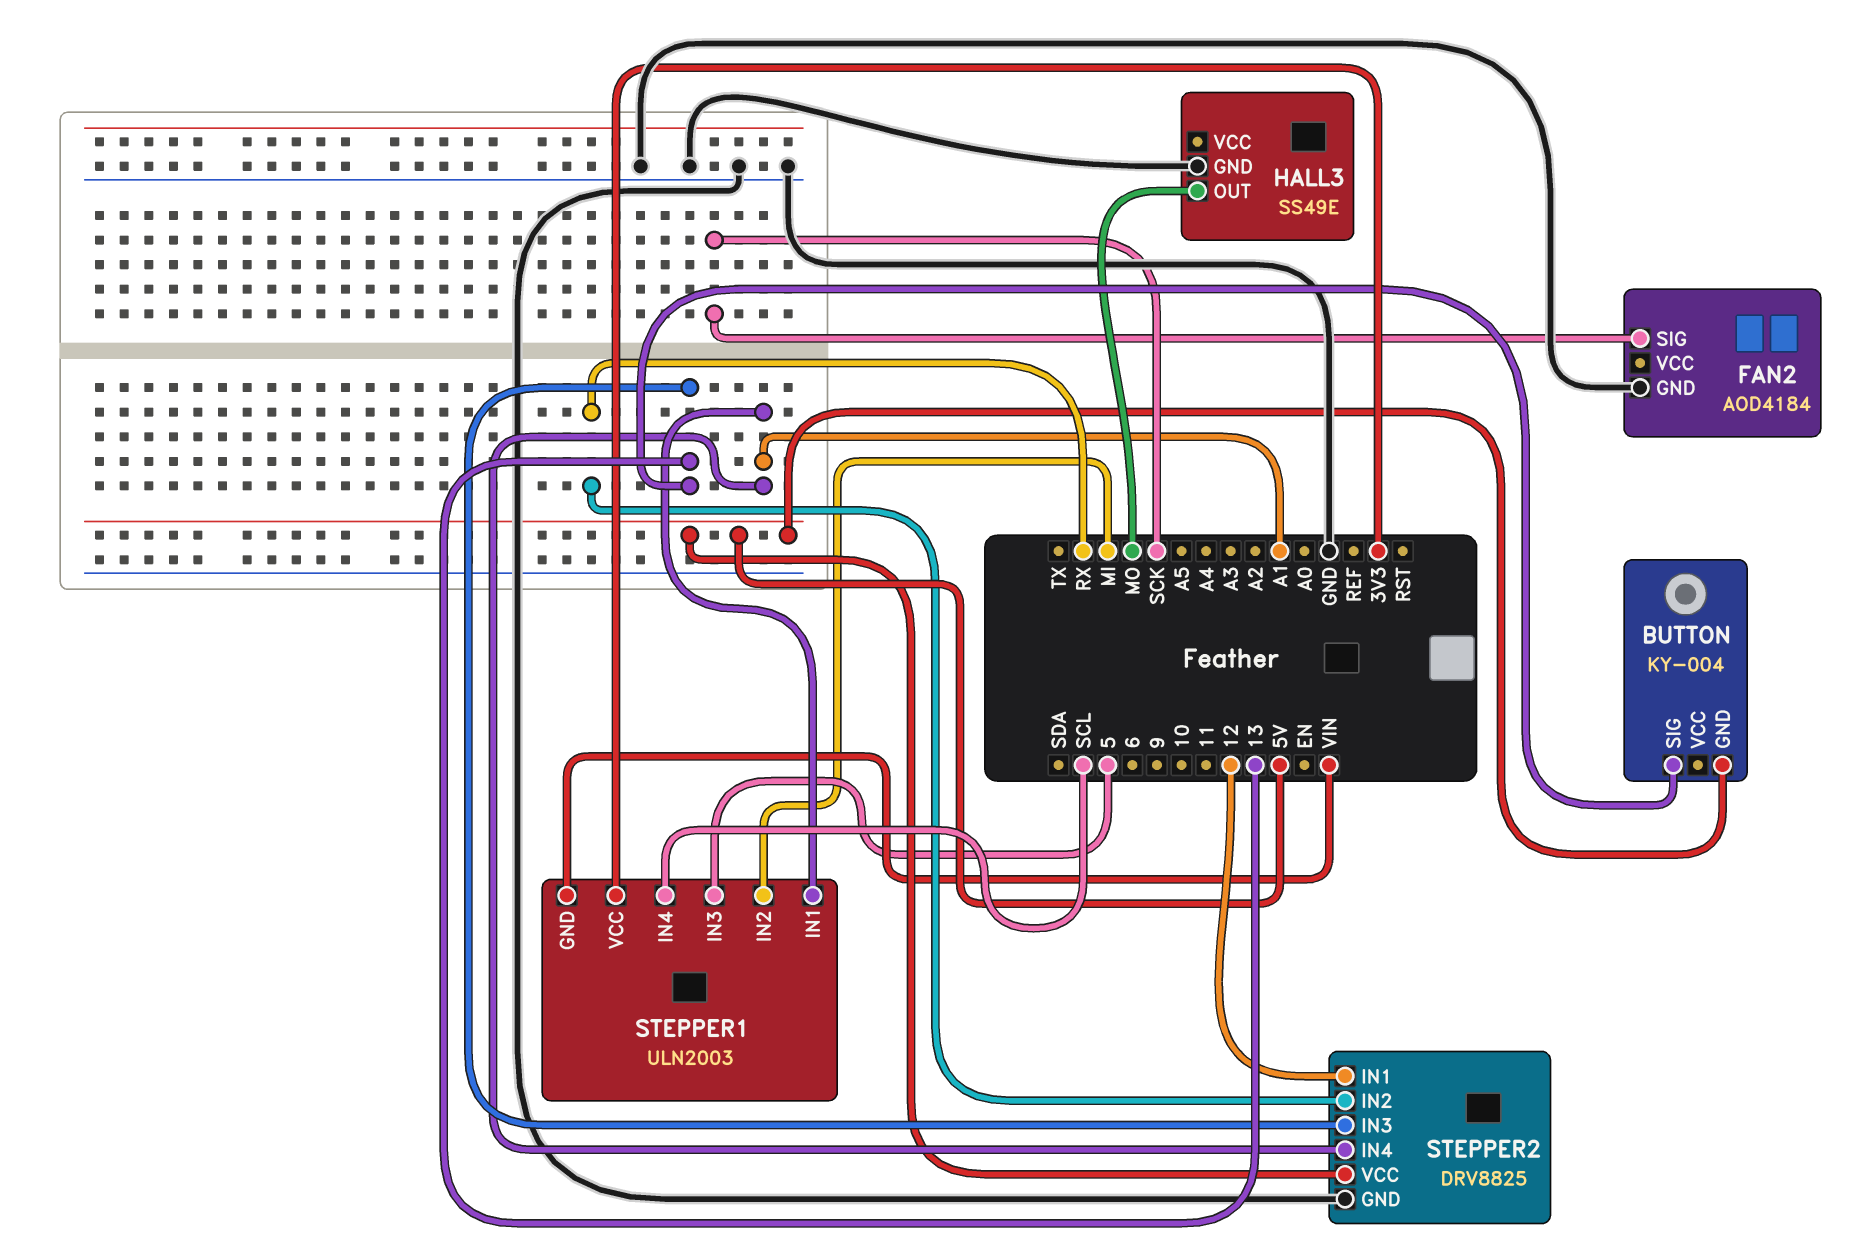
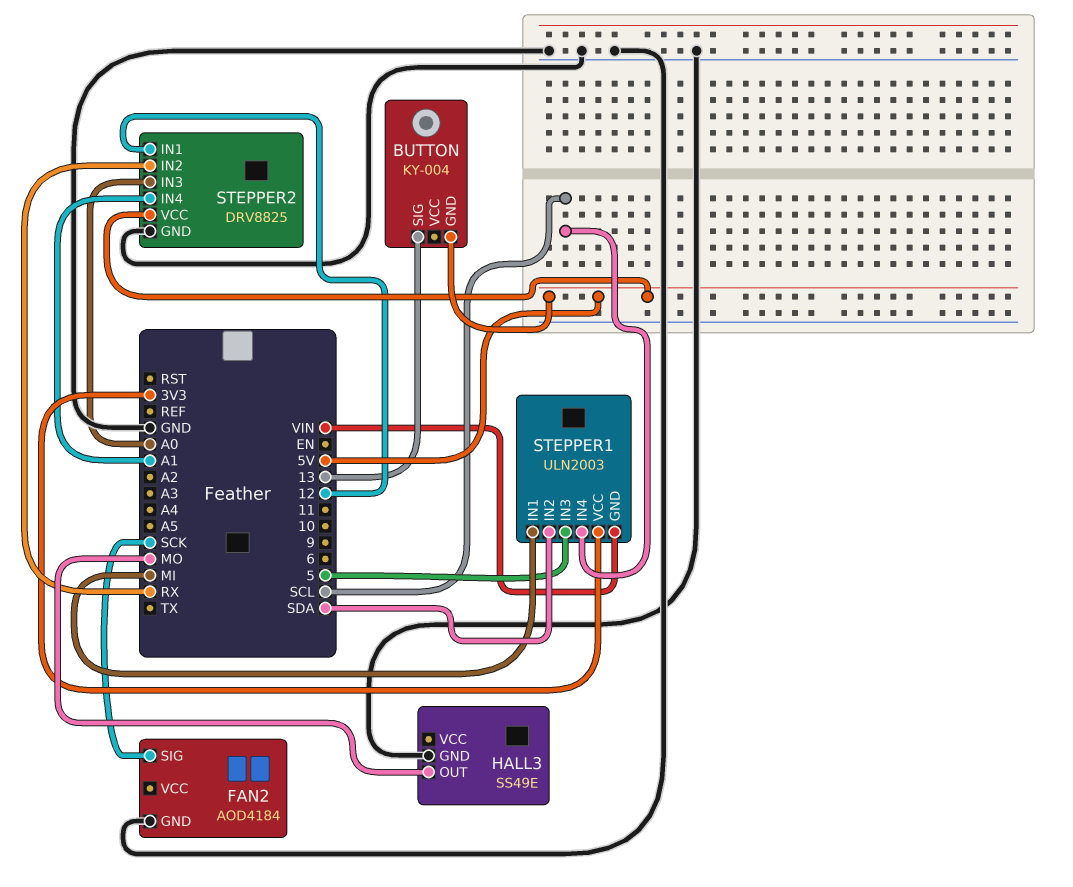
STEPPER1 pin IN1: A1 -> MI
STEPPER1 pin IN2: MI -> SDA
STEPPER2 pin IN3: 13 -> A0

